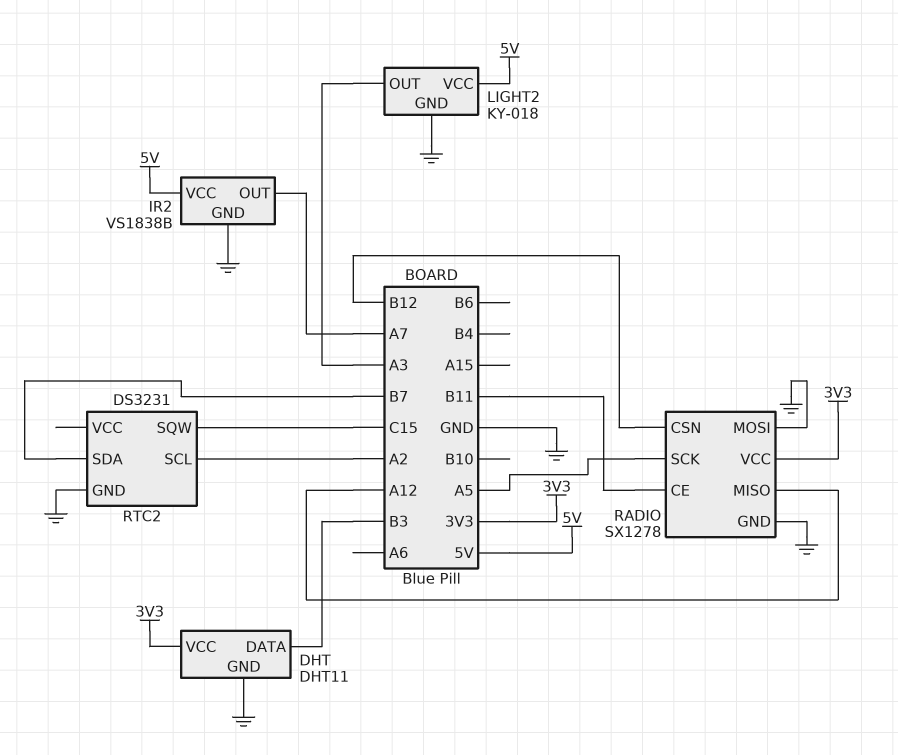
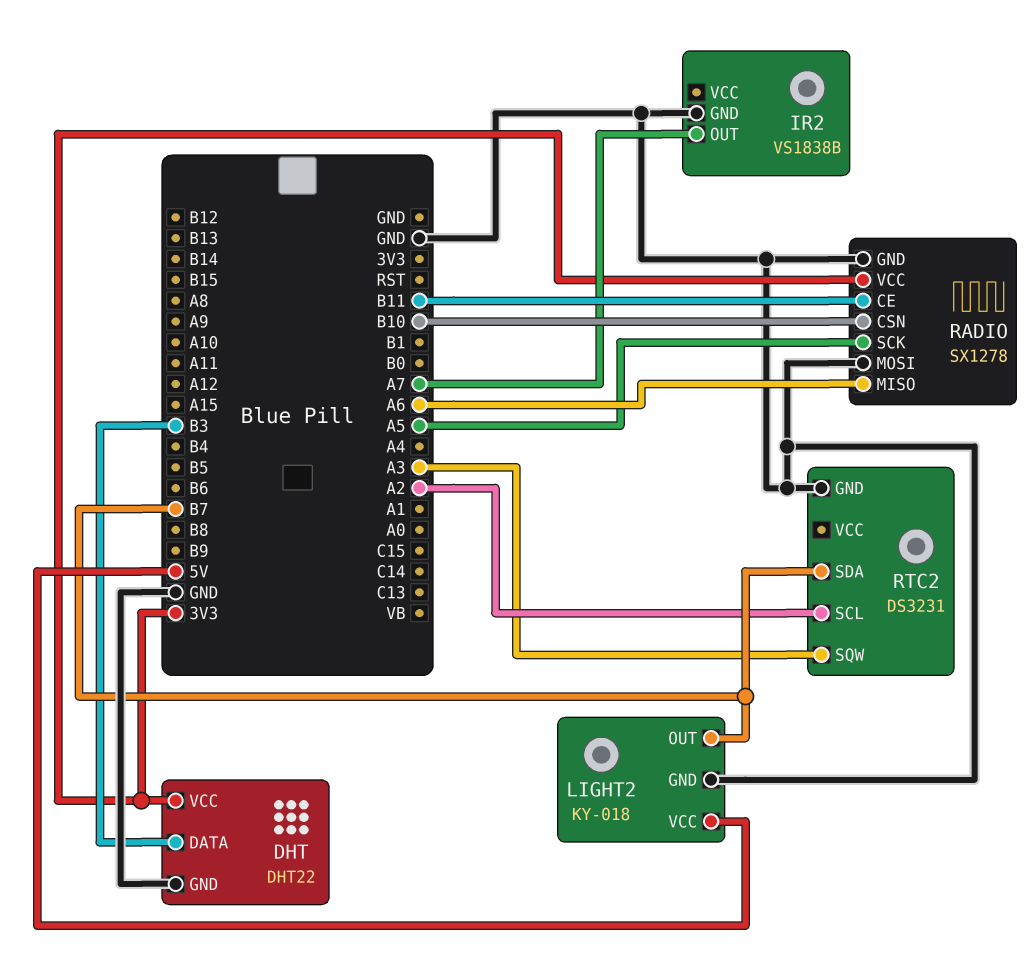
DHT: DHT11 -> DHT22
IR2 pin VCC: 5V -> none
LIGHT2 pin OUT: A3 -> B7
RADIO pin CSN: B12 -> B10
RADIO pin MISO: A12 -> A6
RTC2 pin SQW: C15 -> A3

